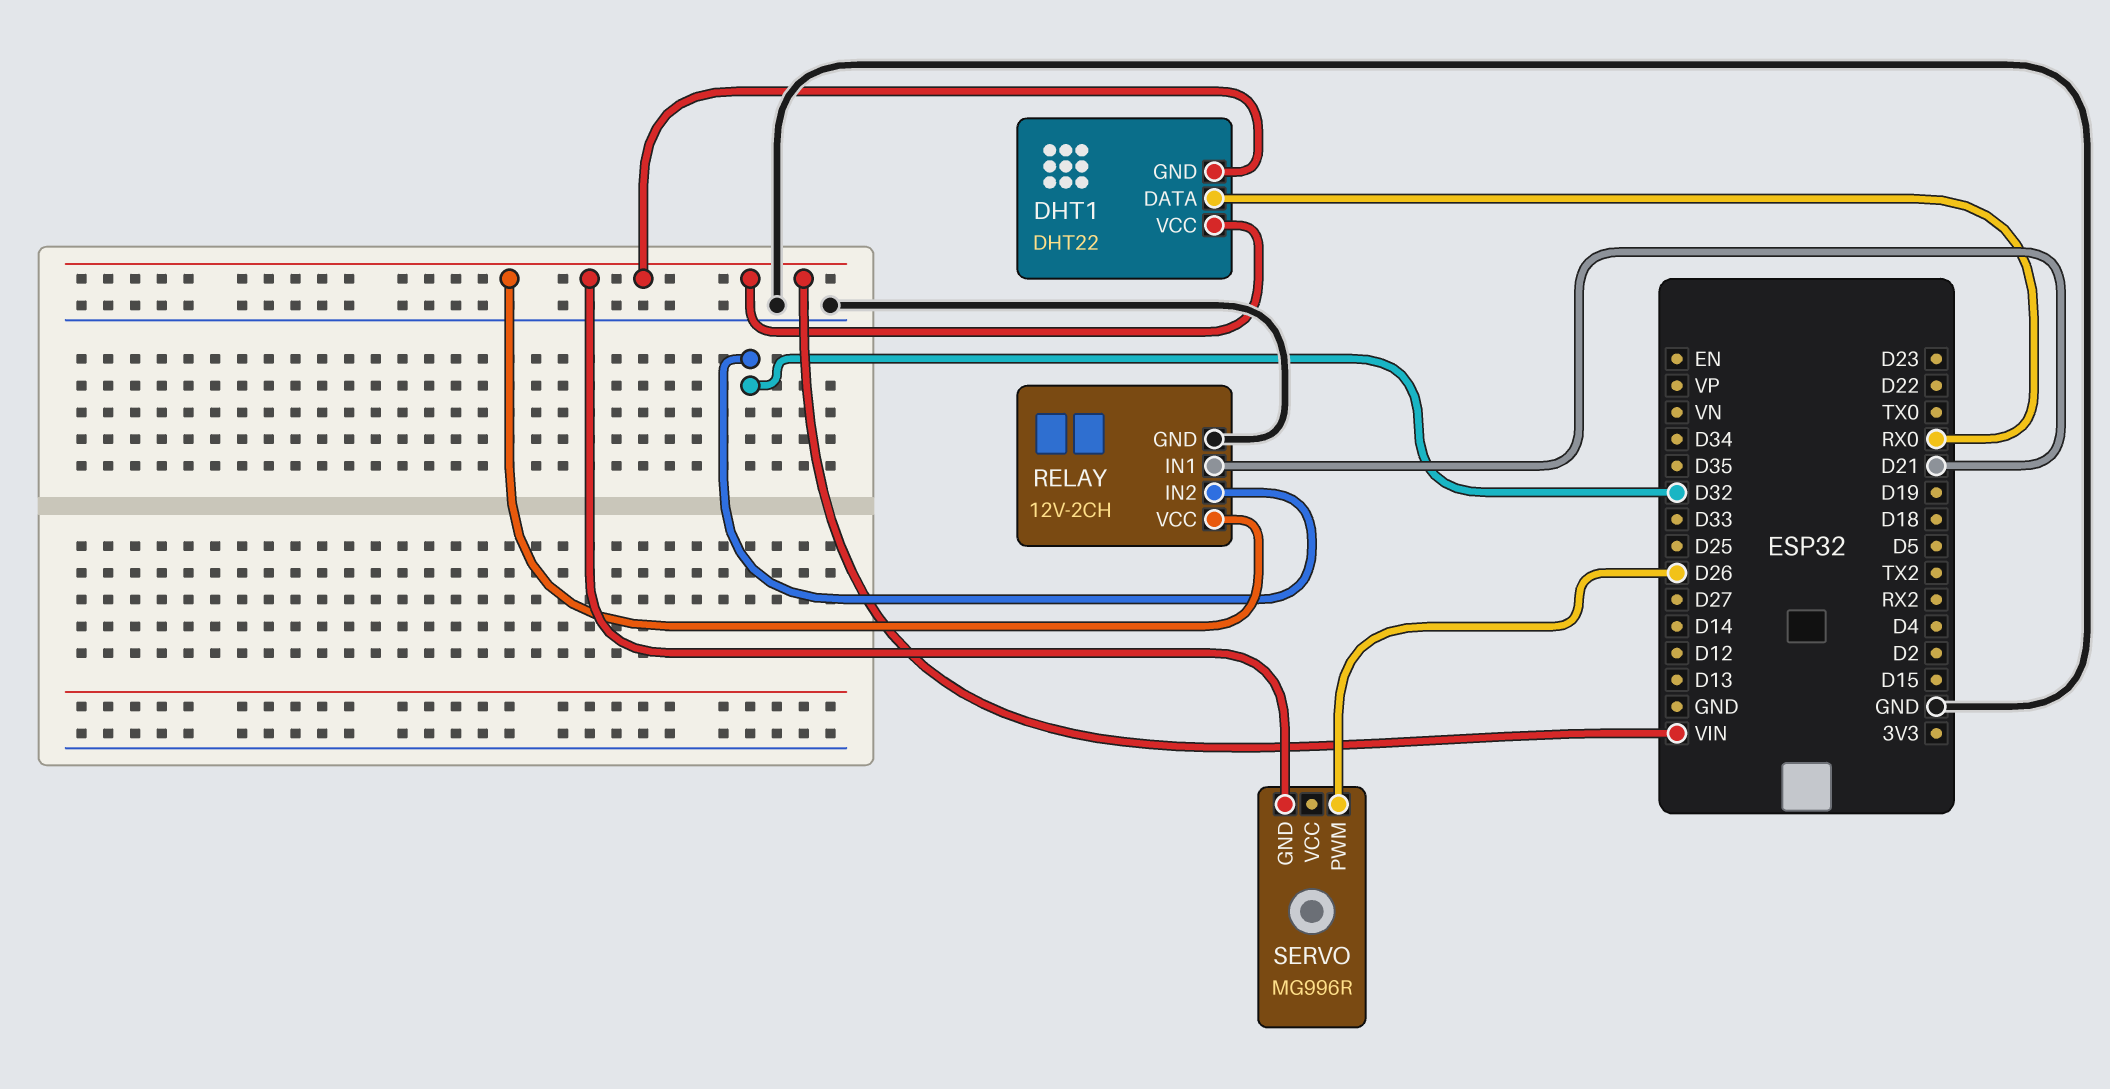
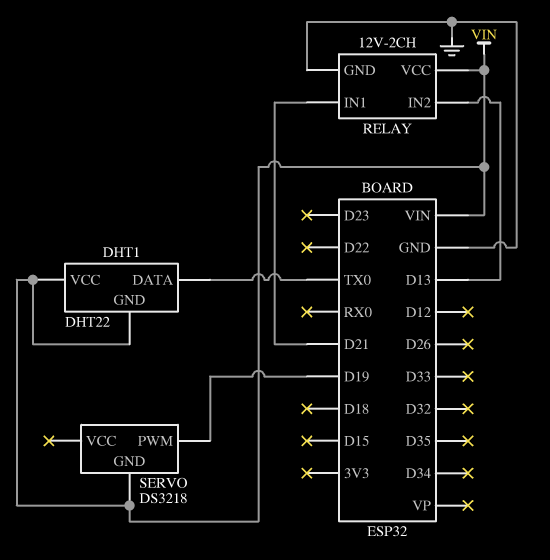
DHT1 pin DATA: RX0 -> TX0
RELAY pin IN2: D32 -> D13
SERVO: MG996R -> DS3218
SERVO pin PWM: D26 -> D19

